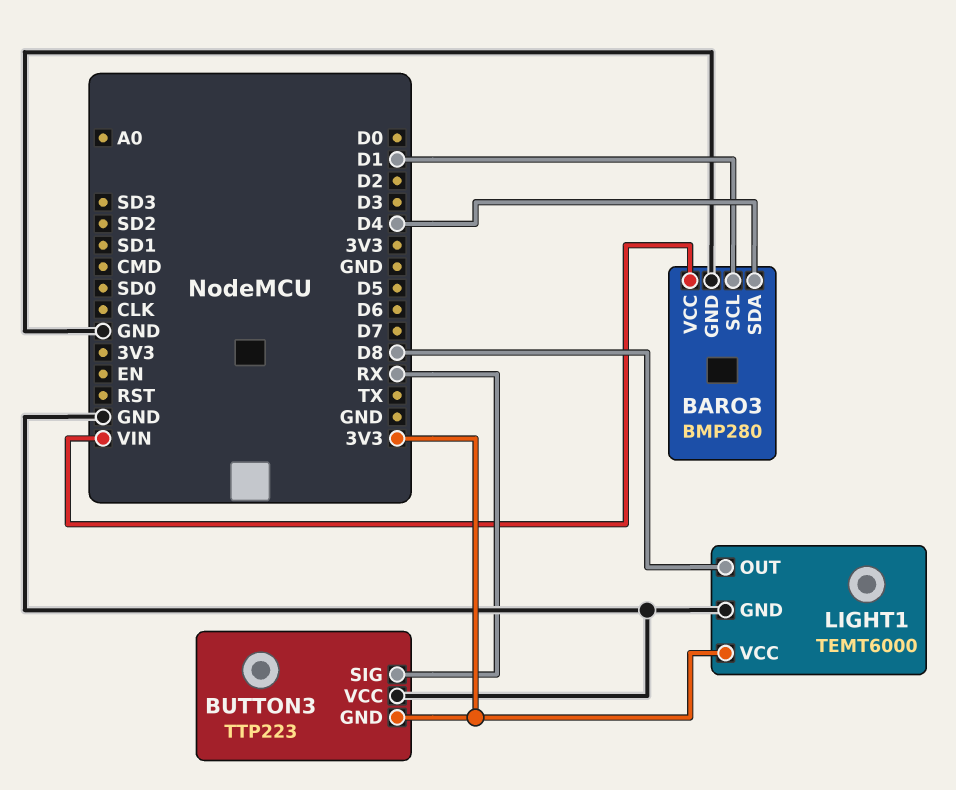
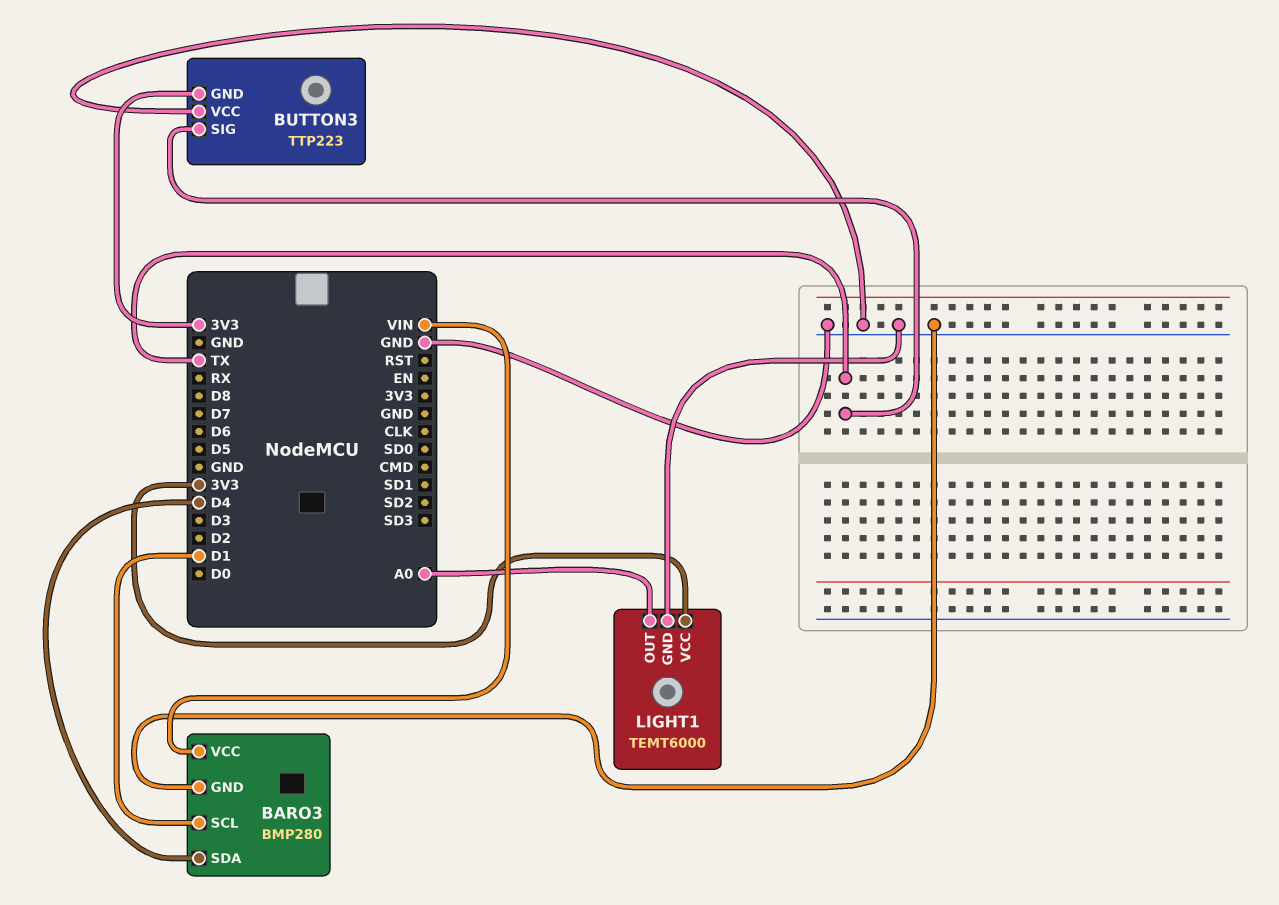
BUTTON3 pin SIG: RX -> TX
LIGHT1 pin OUT: D8 -> A0

